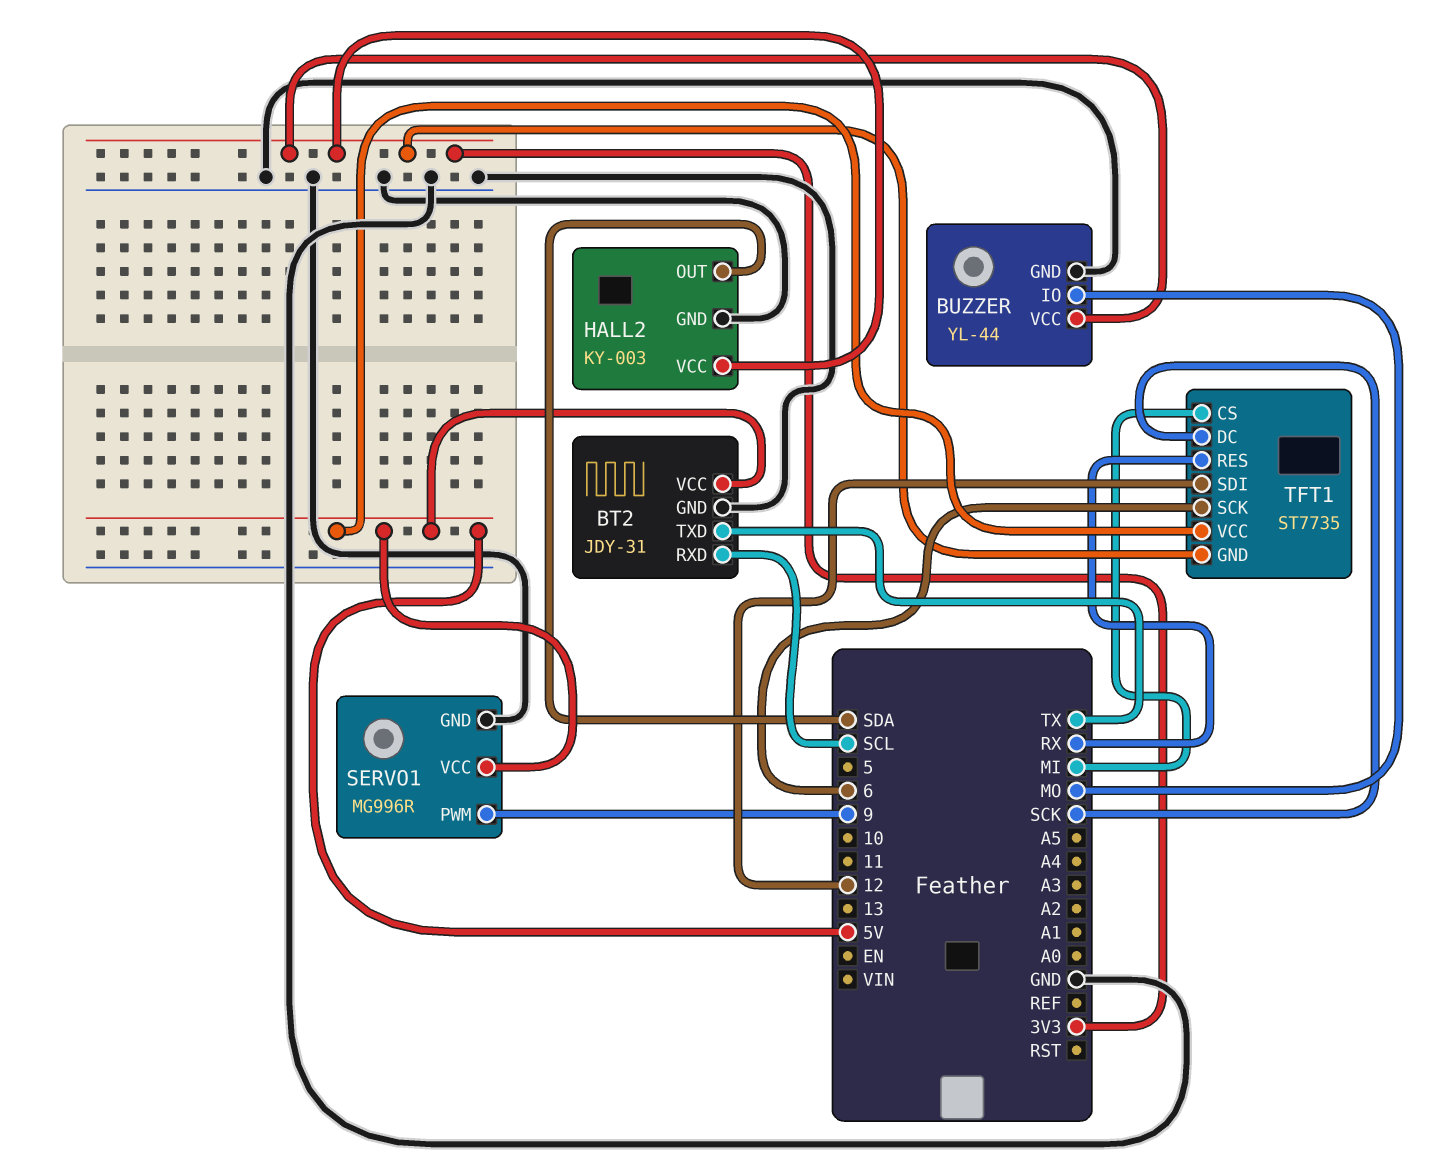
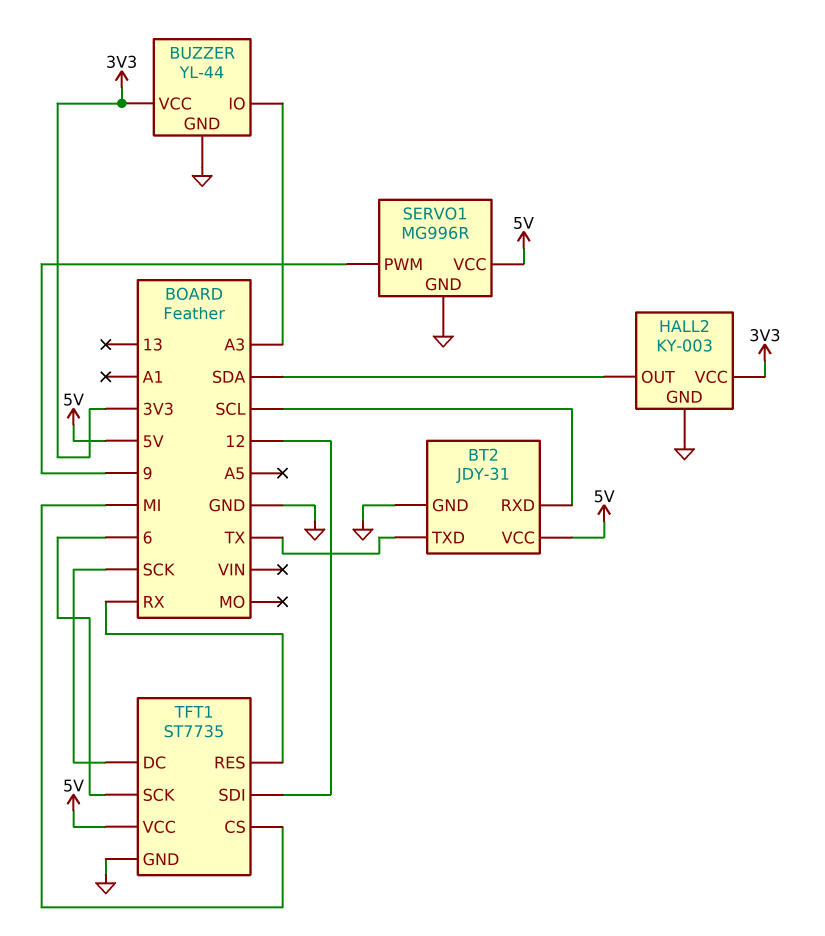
BUZZER pin IO: MO -> A3
TFT1 pin GND: 3V3 -> GND

